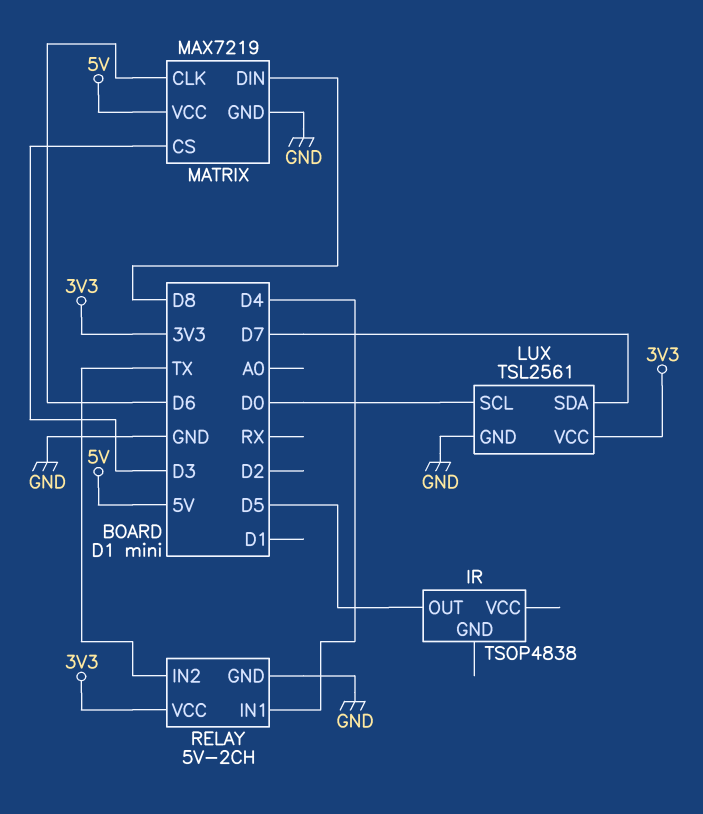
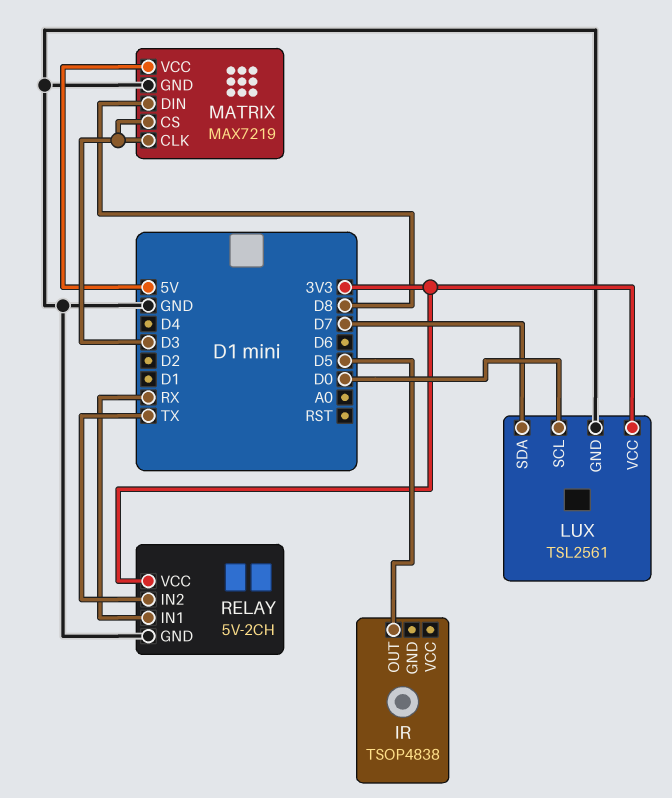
MATRIX pin CLK: D6 -> D3
RELAY pin IN1: D4 -> RX

